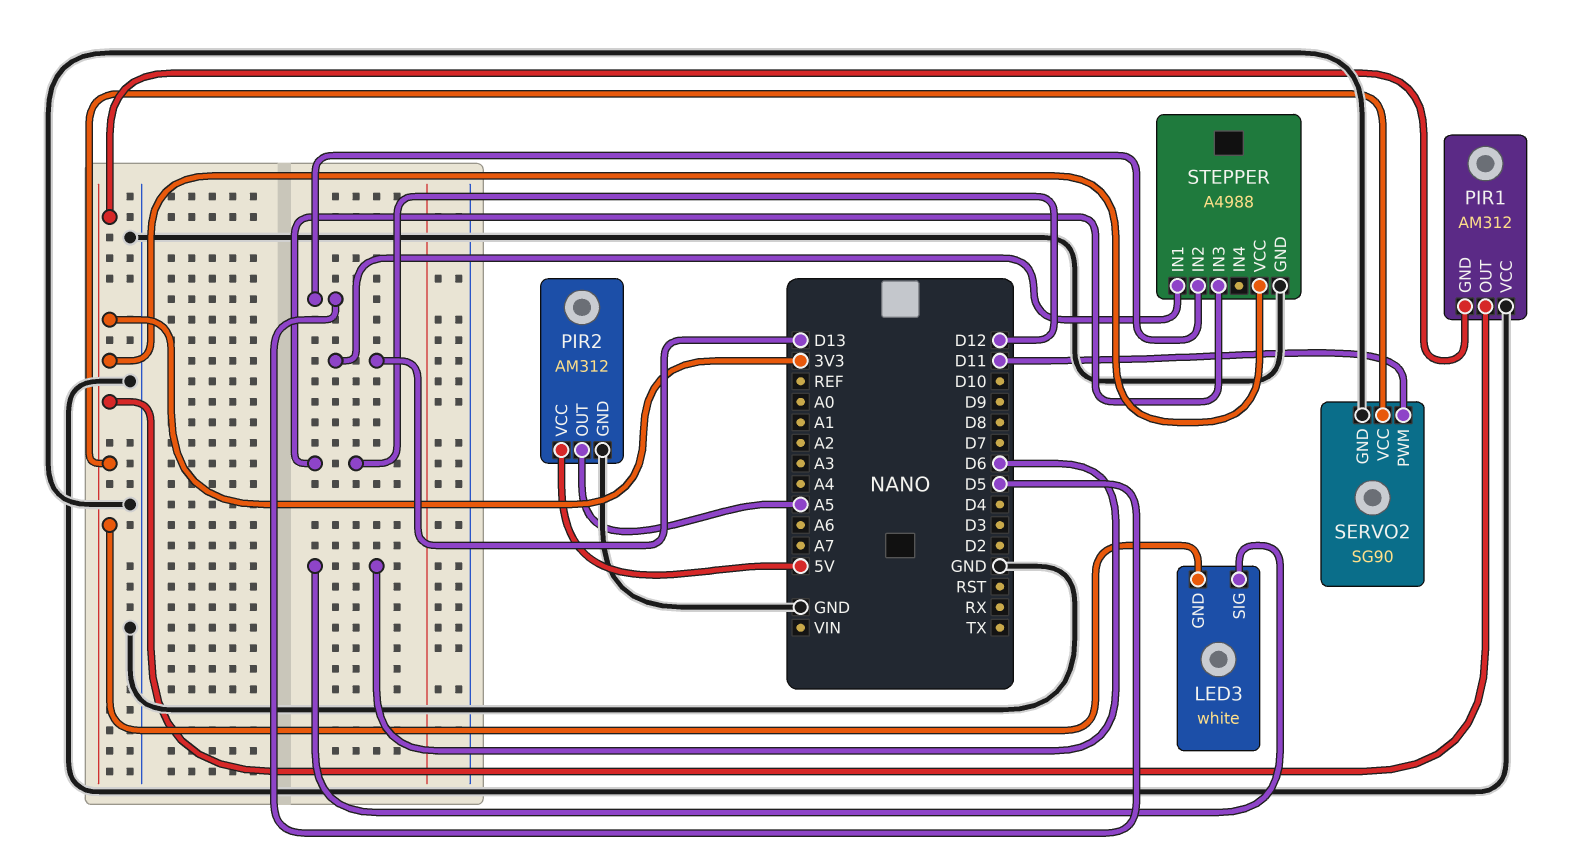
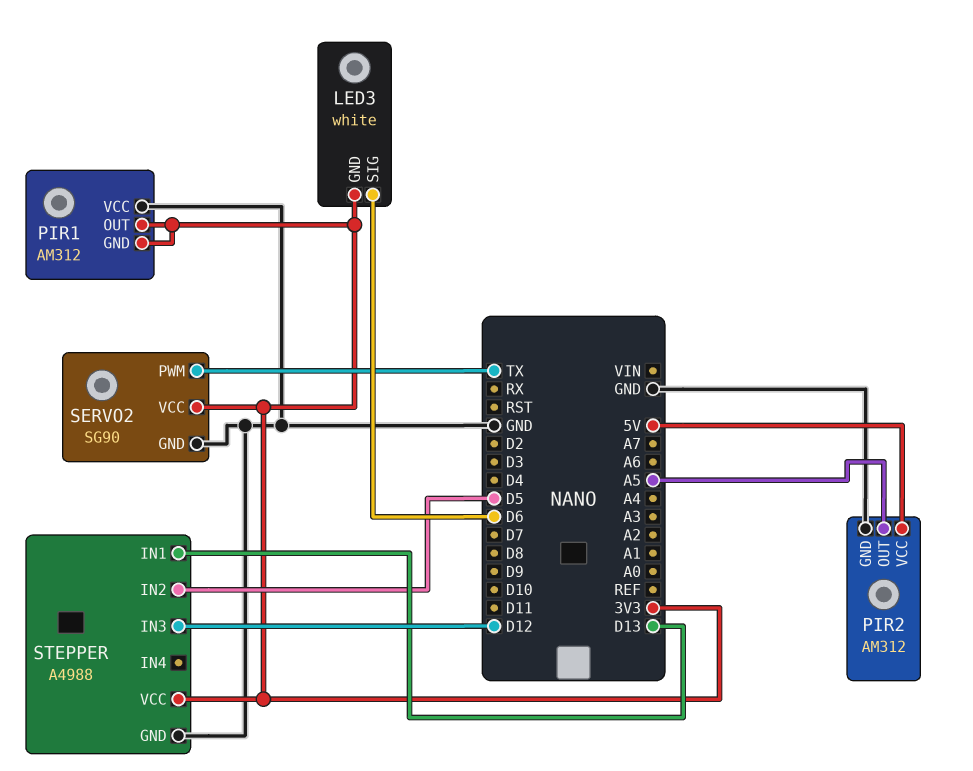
SERVO2 pin PWM: D11 -> TX

